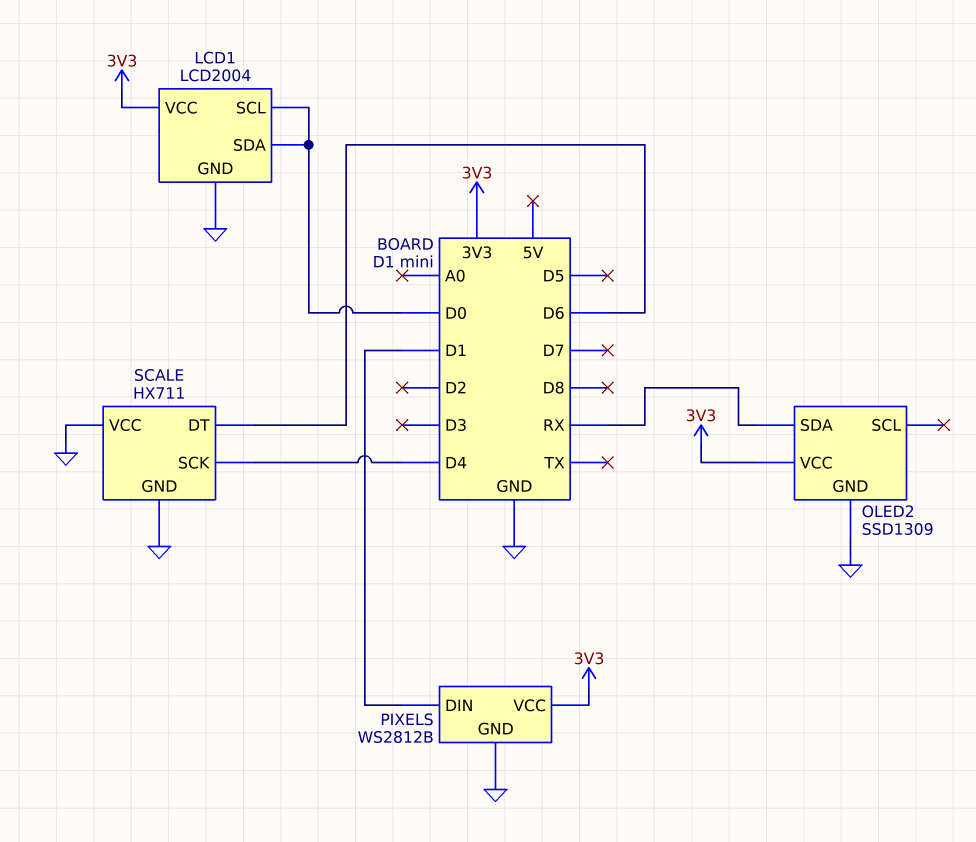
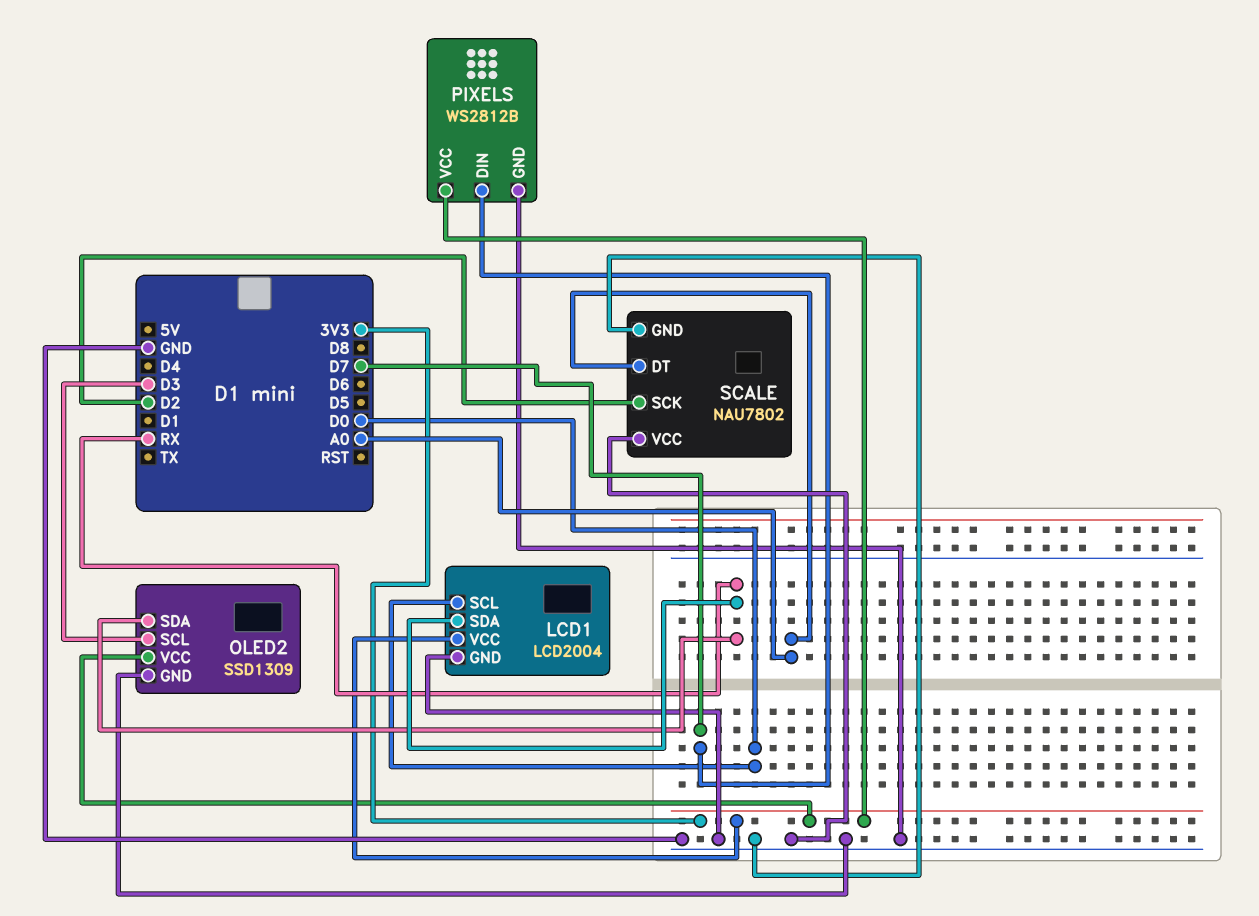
LCD1 pin SDA: D0 -> RX
OLED2 pin SCL: none -> D3
PIXELS pin DIN: D1 -> D7
SCALE: HX711 -> NAU7802
SCALE pin DT: D6 -> A0
SCALE pin SCK: D4 -> D2

